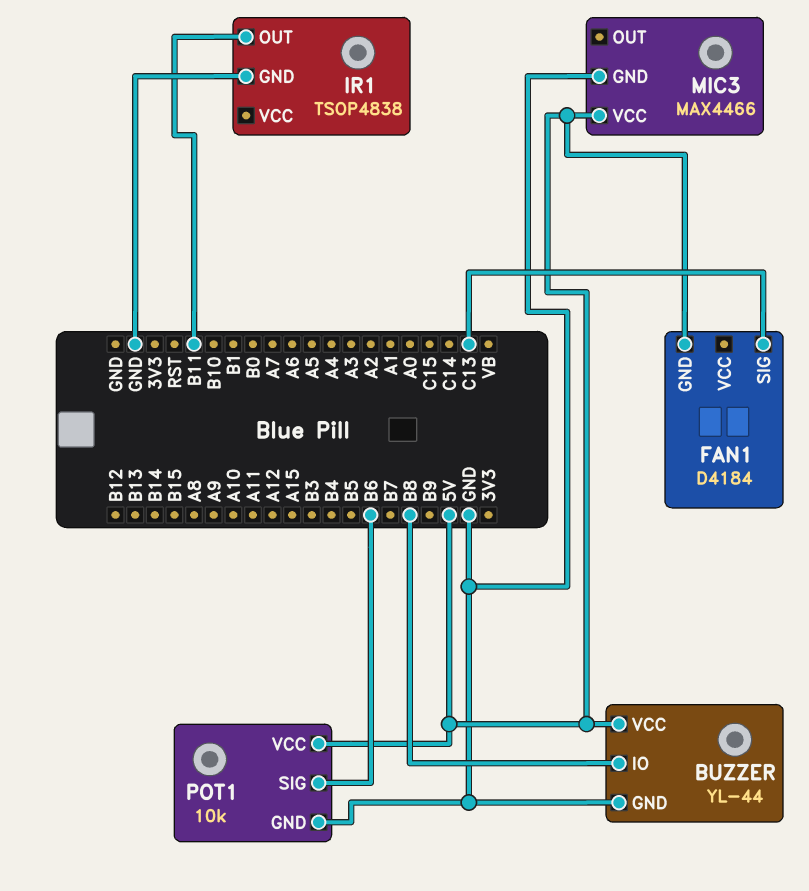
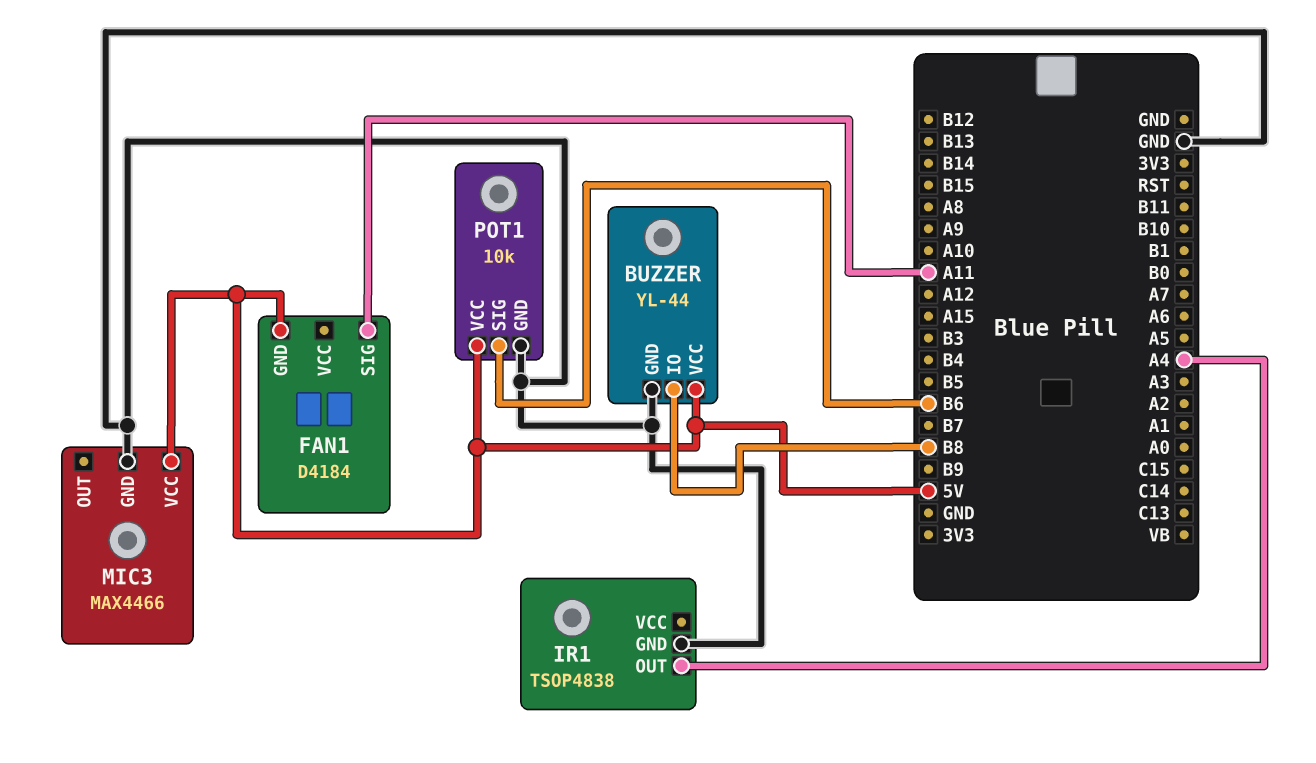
FAN1 pin SIG: C13 -> A11
IR1 pin OUT: B11 -> A4

